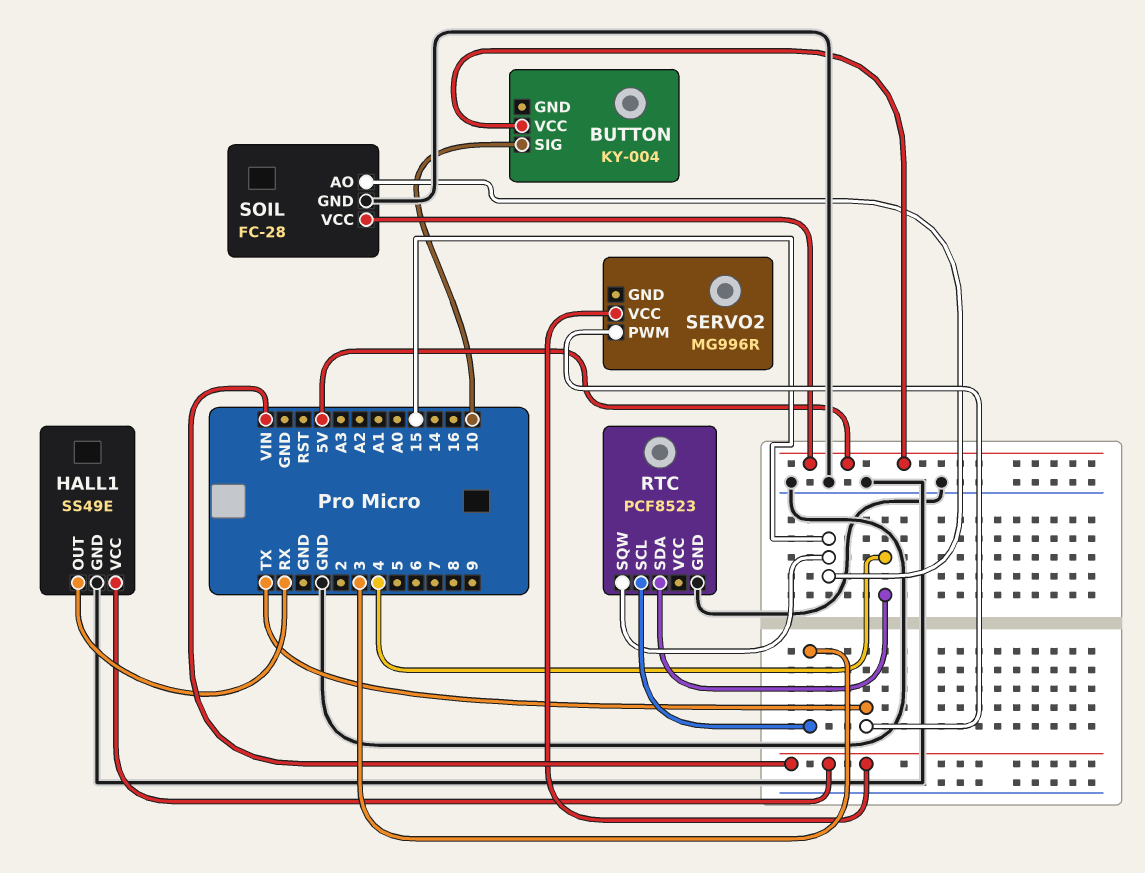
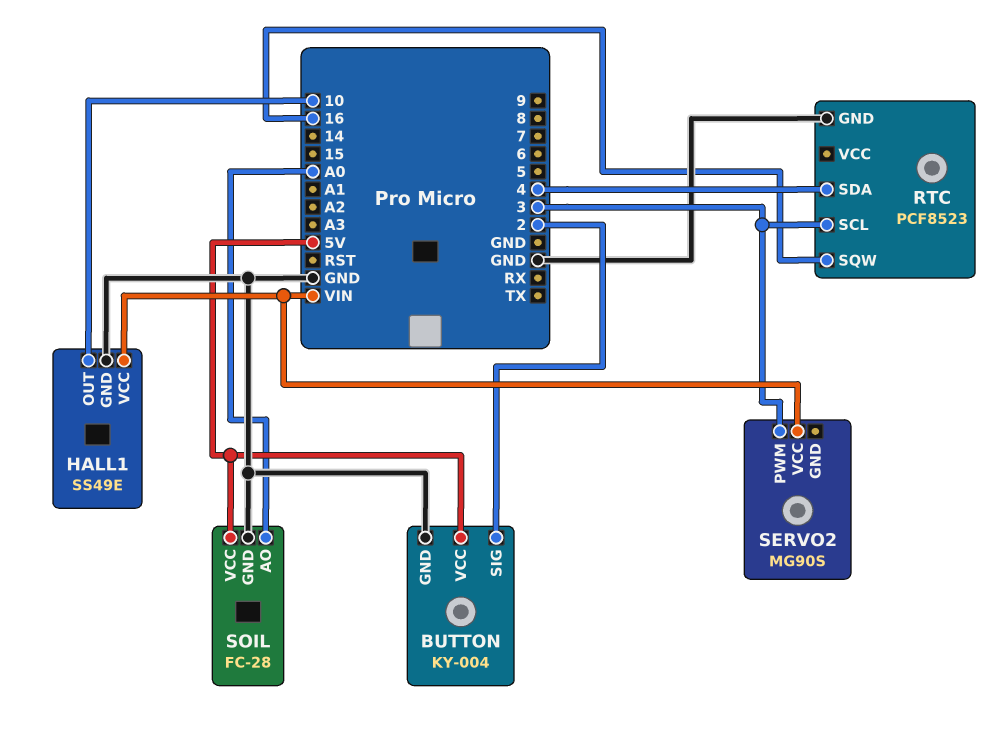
BUTTON pin GND: none -> GND
BUTTON pin SIG: 10 -> 2
HALL1 pin OUT: RX -> 10
RTC pin SQW: 15 -> 16
SERVO2: MG996R -> MG90S
SERVO2 pin PWM: TX -> 3
SOIL pin AO: 15 -> A0

